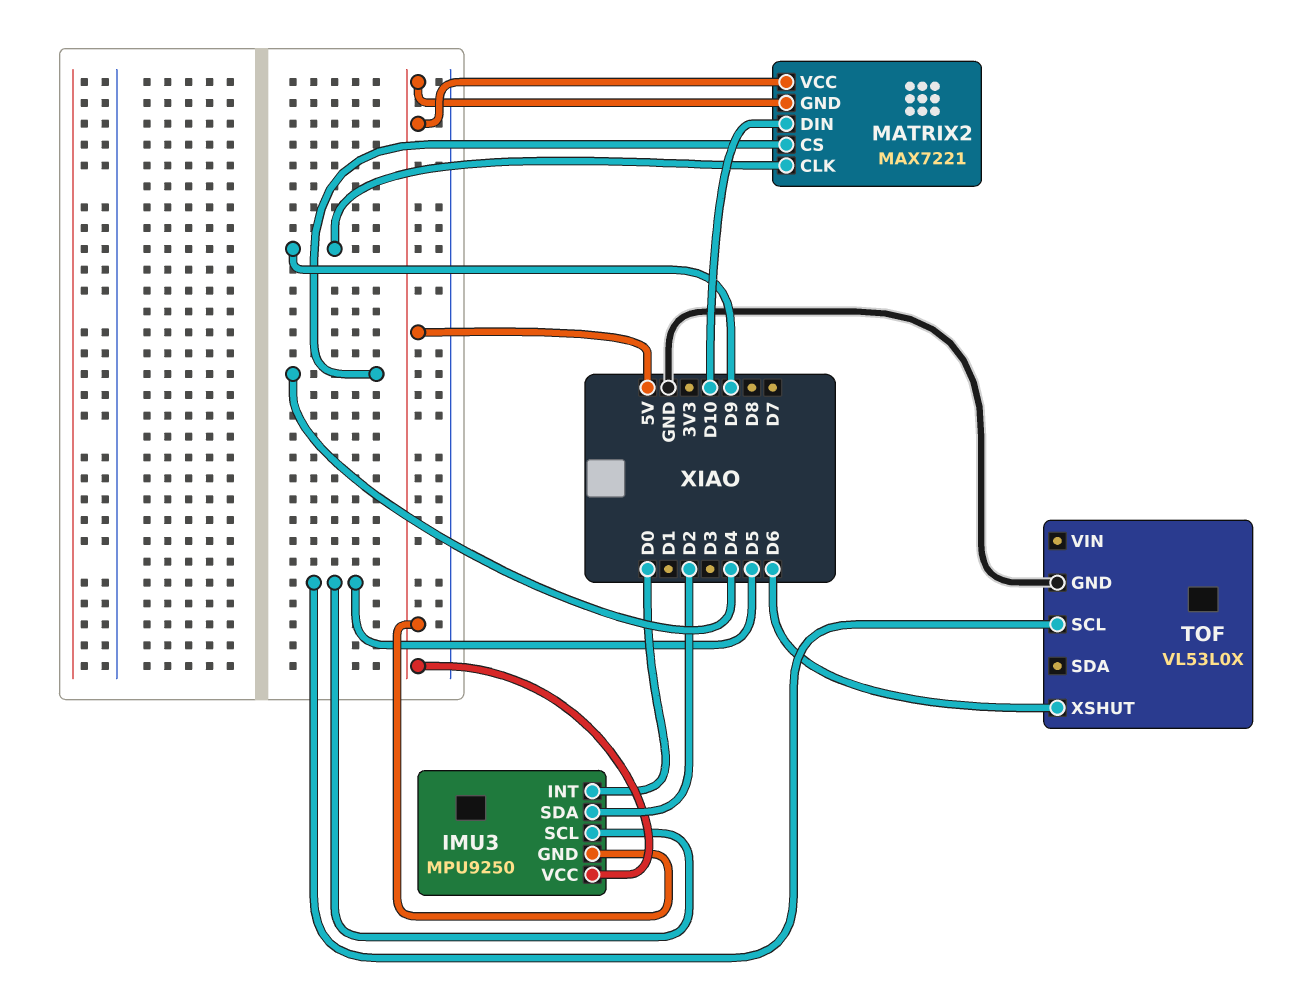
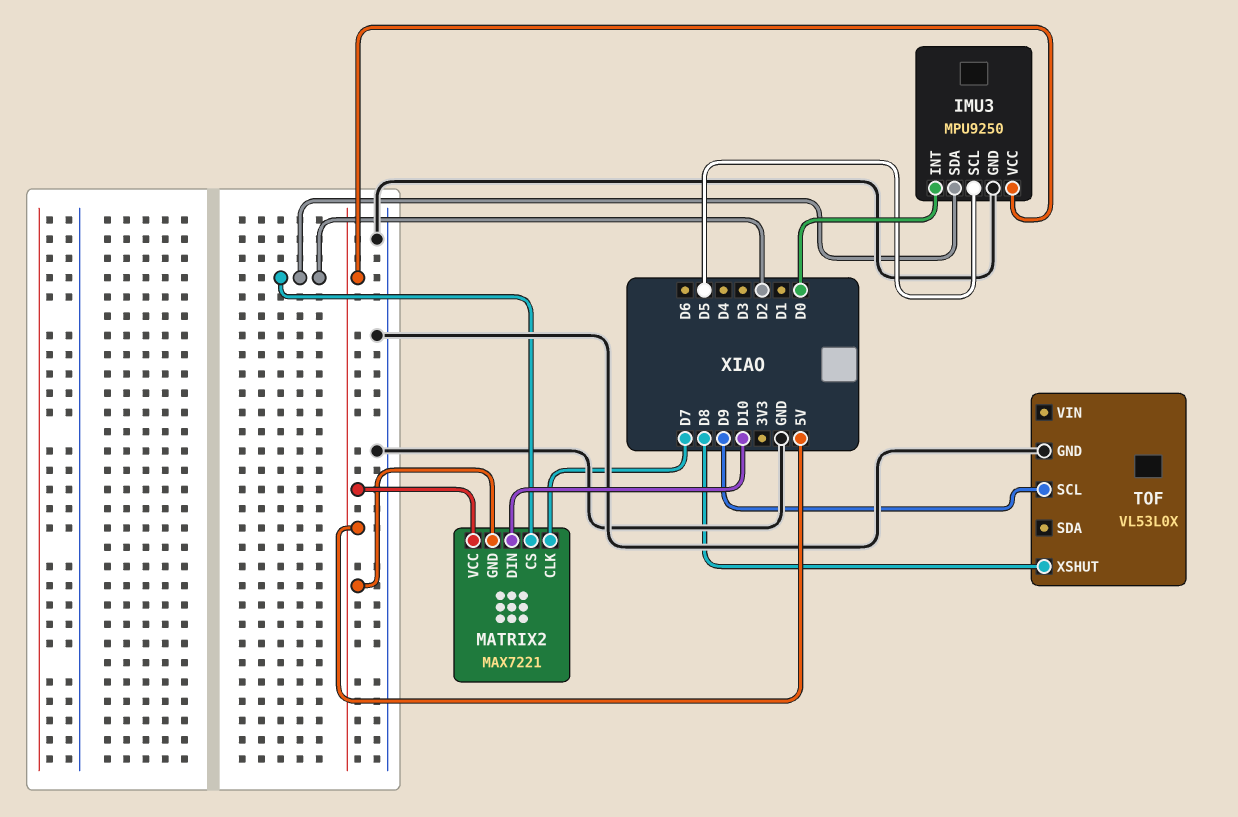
IMU3 pin GND: 5V -> GND
MATRIX2 pin CLK: D9 -> D7
MATRIX2 pin CS: D4 -> D2
TOF pin SCL: D5 -> D9
TOF pin XSHUT: D6 -> D8

